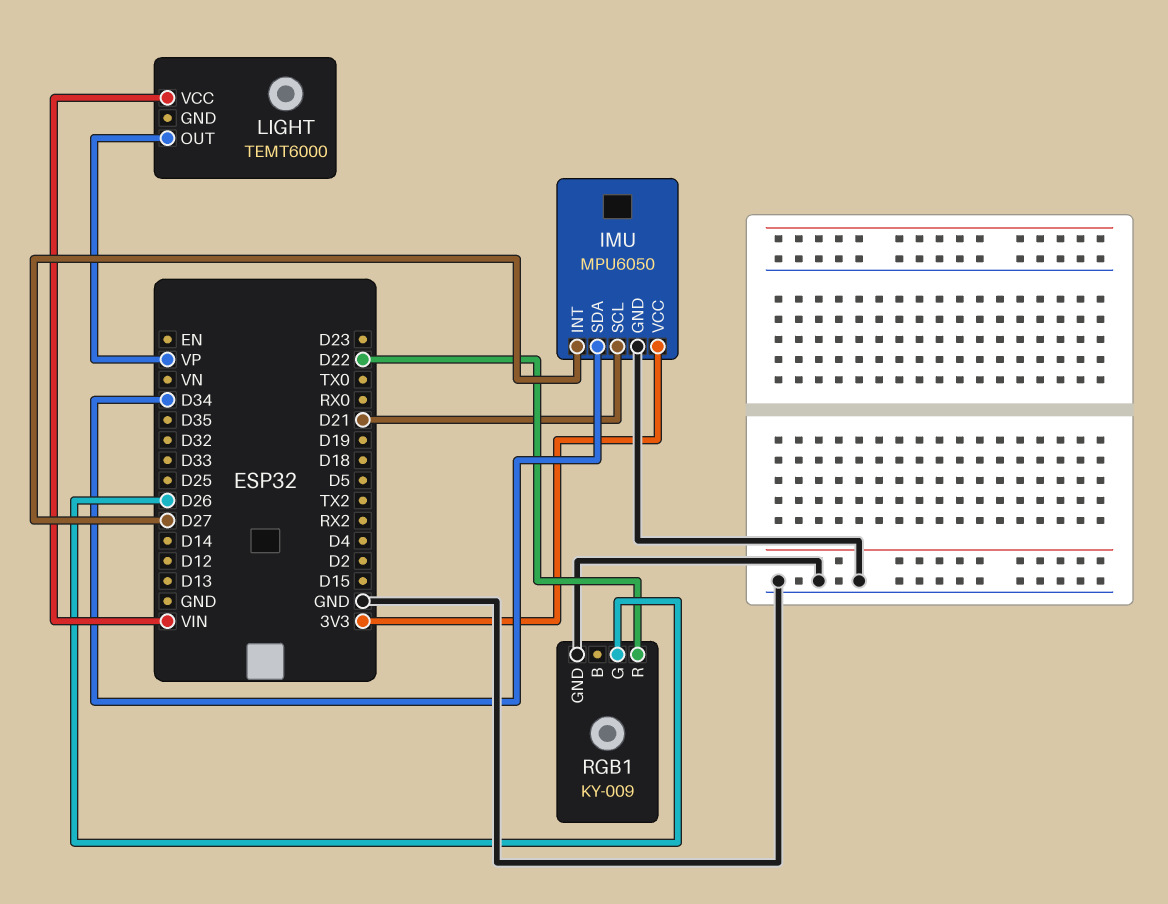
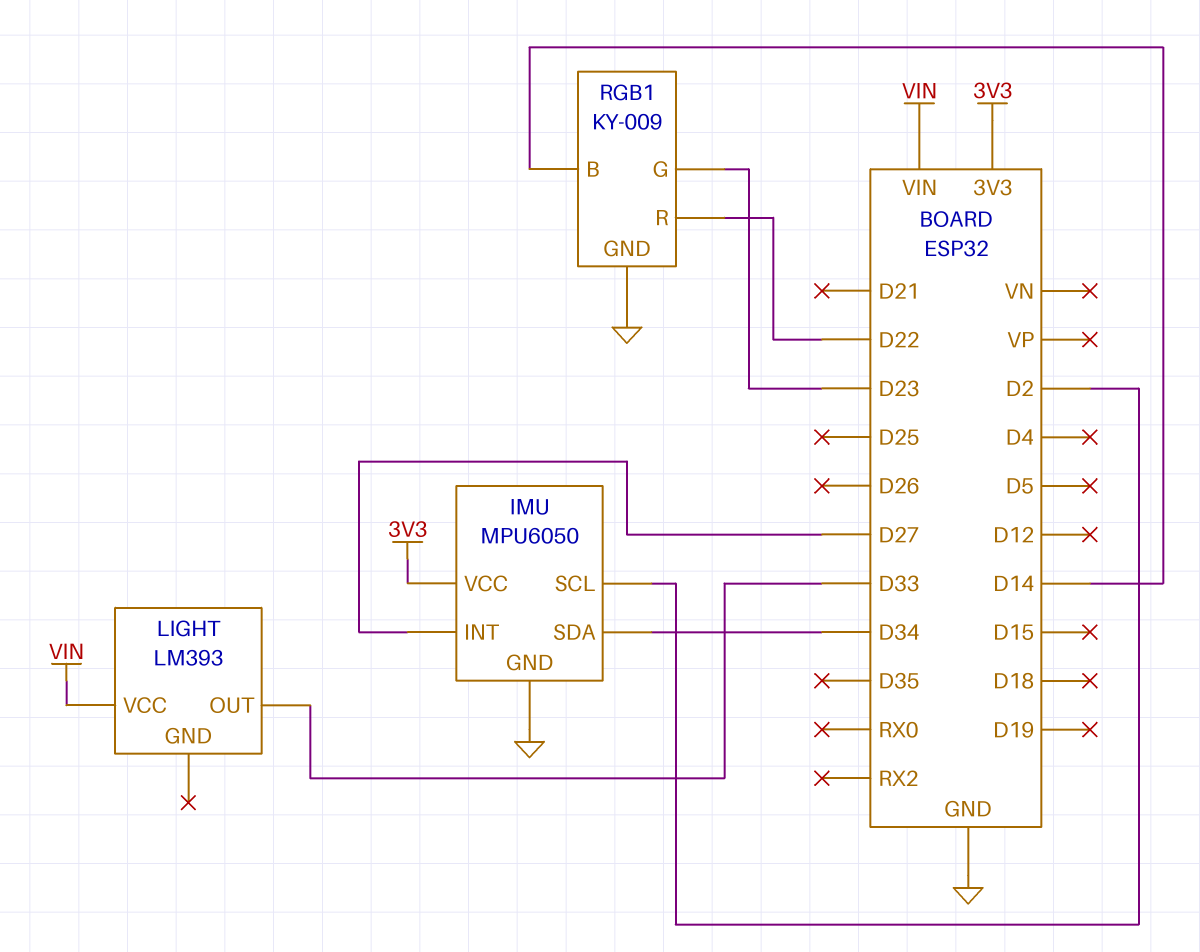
IMU pin SCL: D21 -> D2
LIGHT: TEMT6000 -> LM393
LIGHT pin OUT: VP -> D33
RGB1 pin B: none -> D14
RGB1 pin G: D26 -> D23

